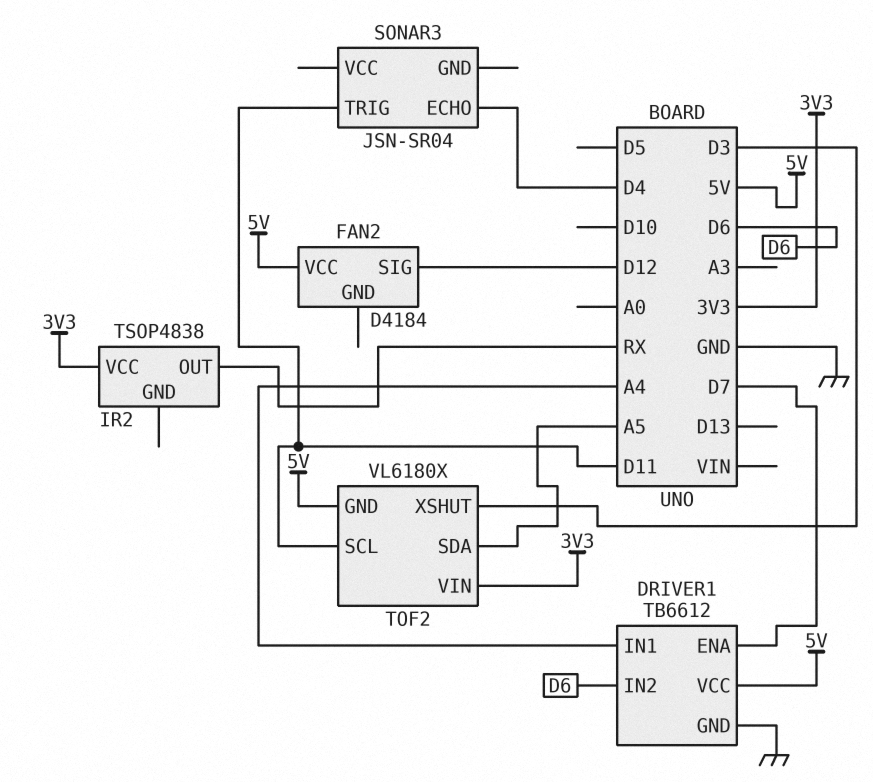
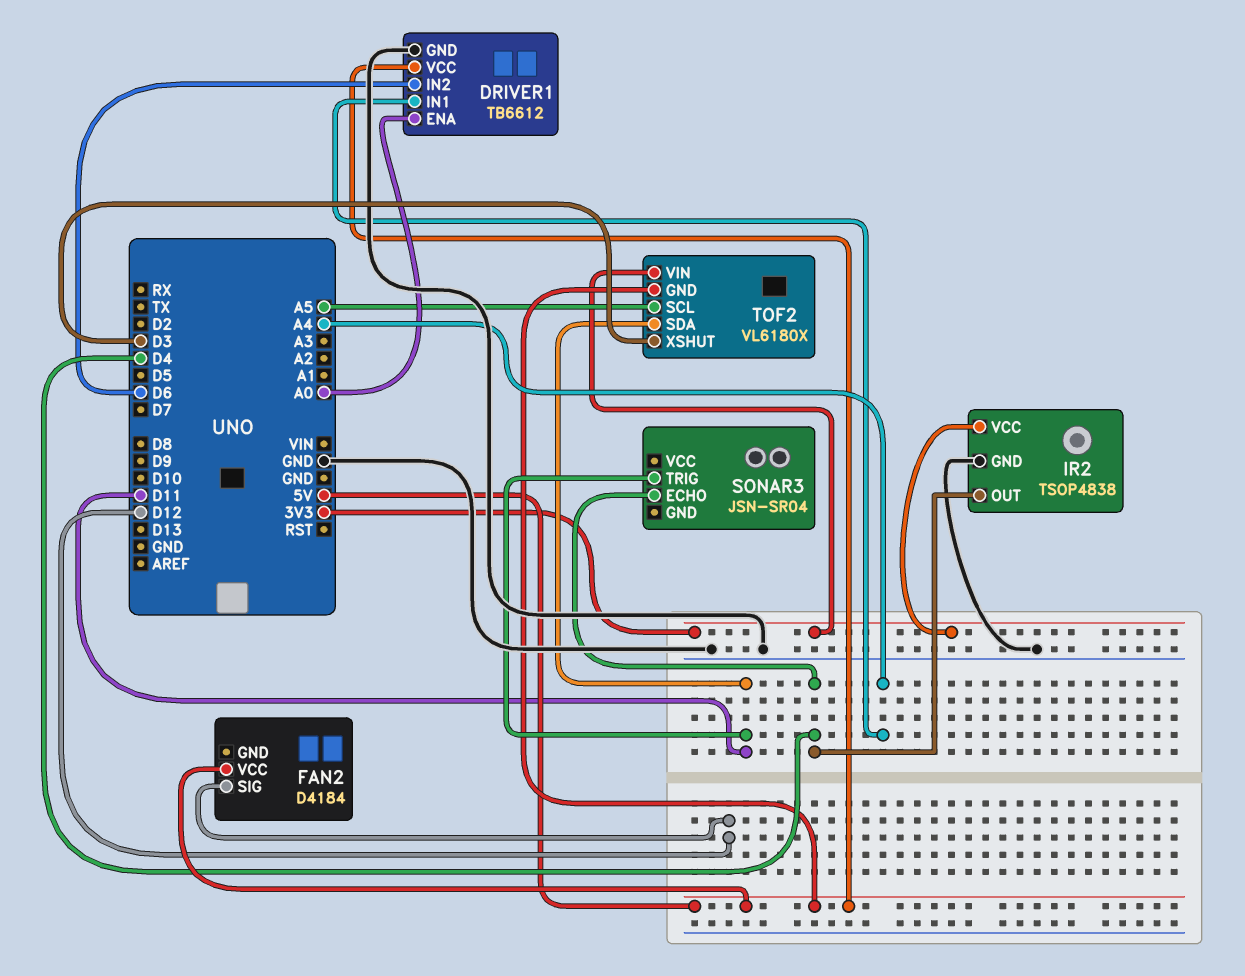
DRIVER1 pin ENA: D7 -> A0
IR2 pin GND: none -> GND
IR2 pin OUT: RX -> D4
TOF2 pin SCL: D11 -> A5
TOF2 pin SDA: A5 -> D11

